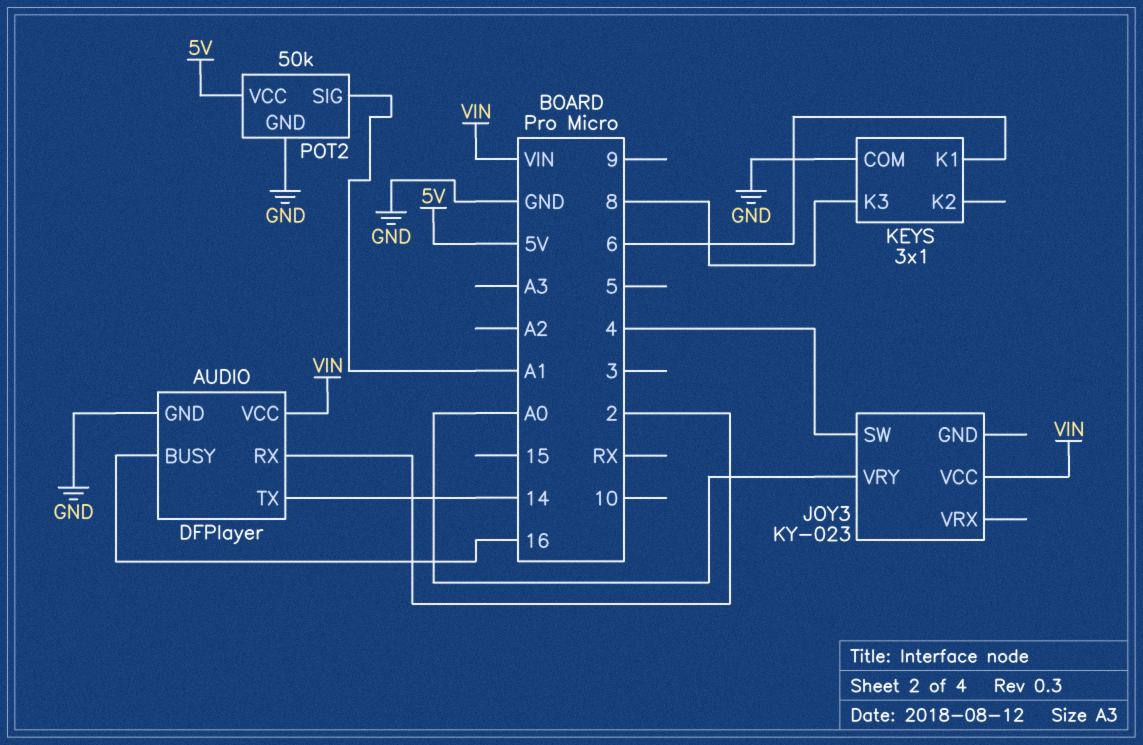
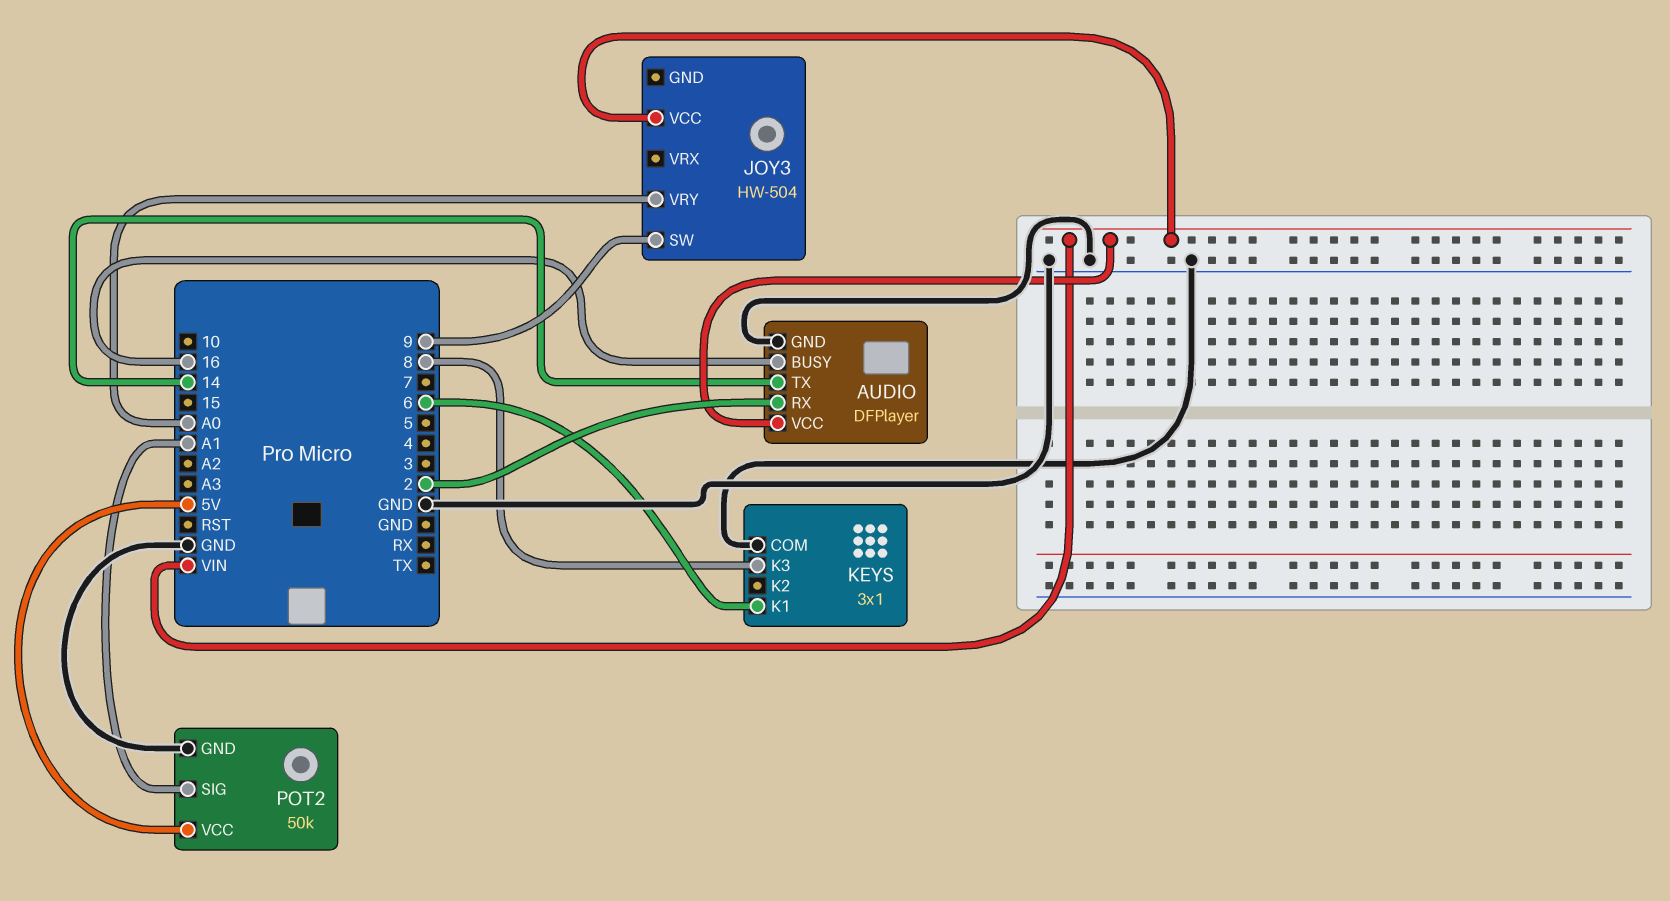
JOY3: KY-023 -> HW-504
JOY3 pin SW: 4 -> 9

